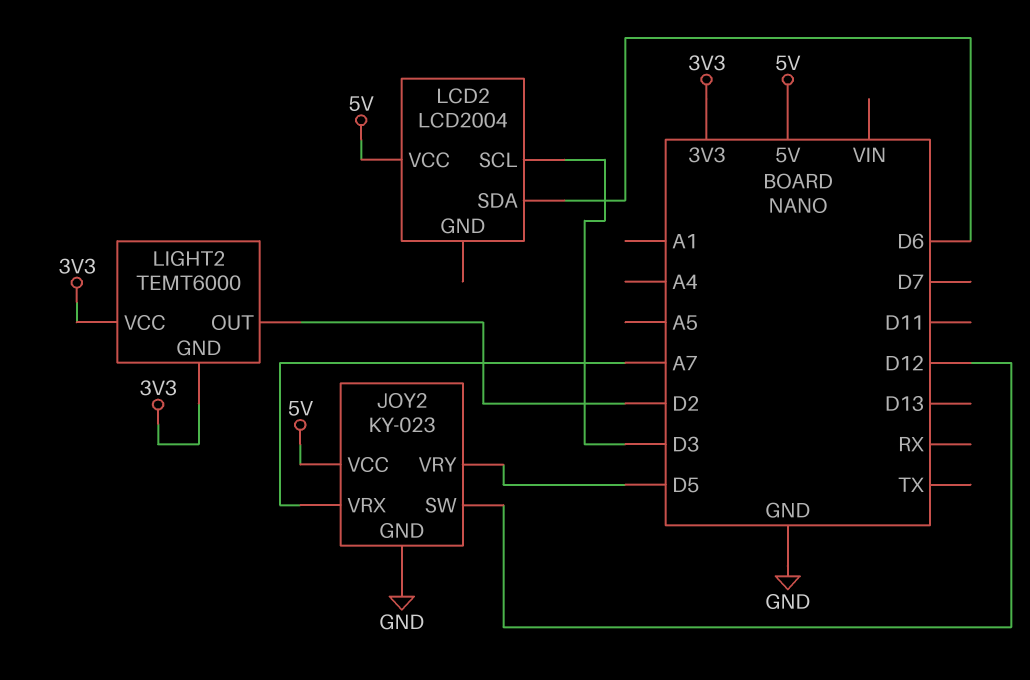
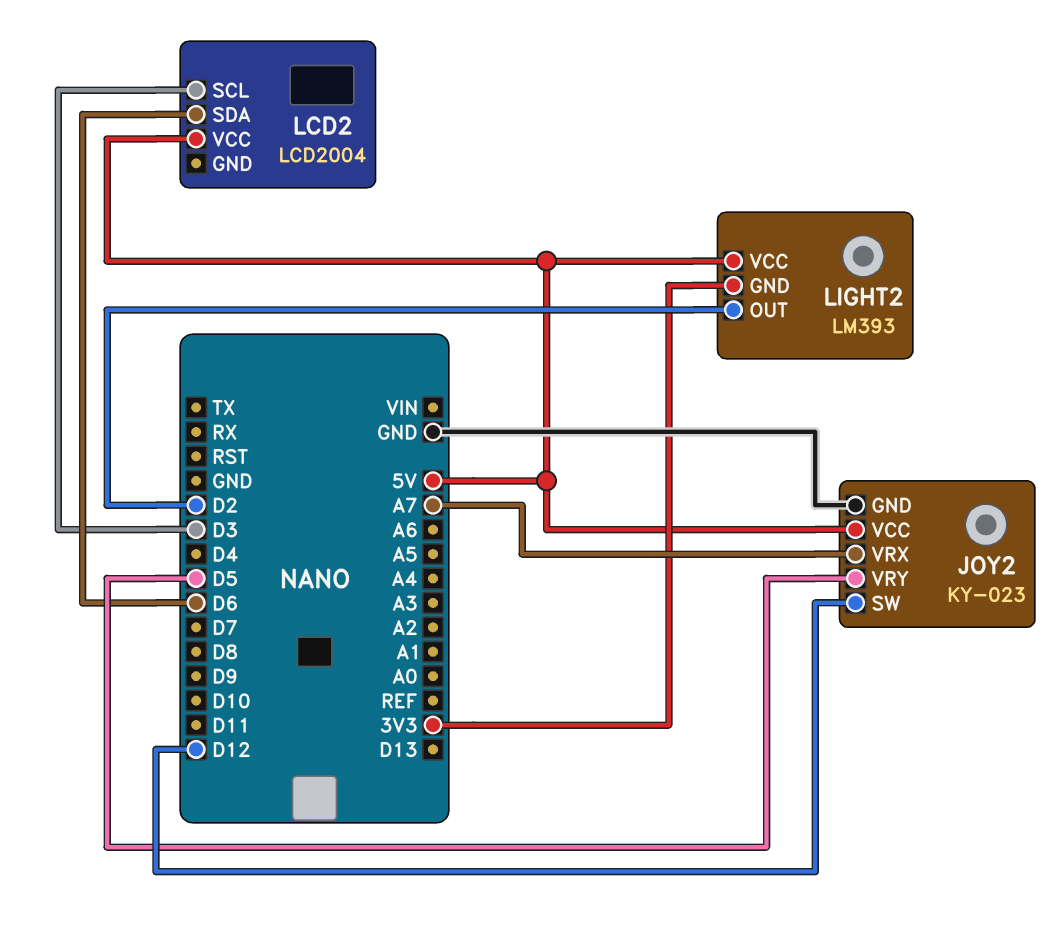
LIGHT2: TEMT6000 -> LM393
LIGHT2 pin VCC: 3V3 -> 5V

